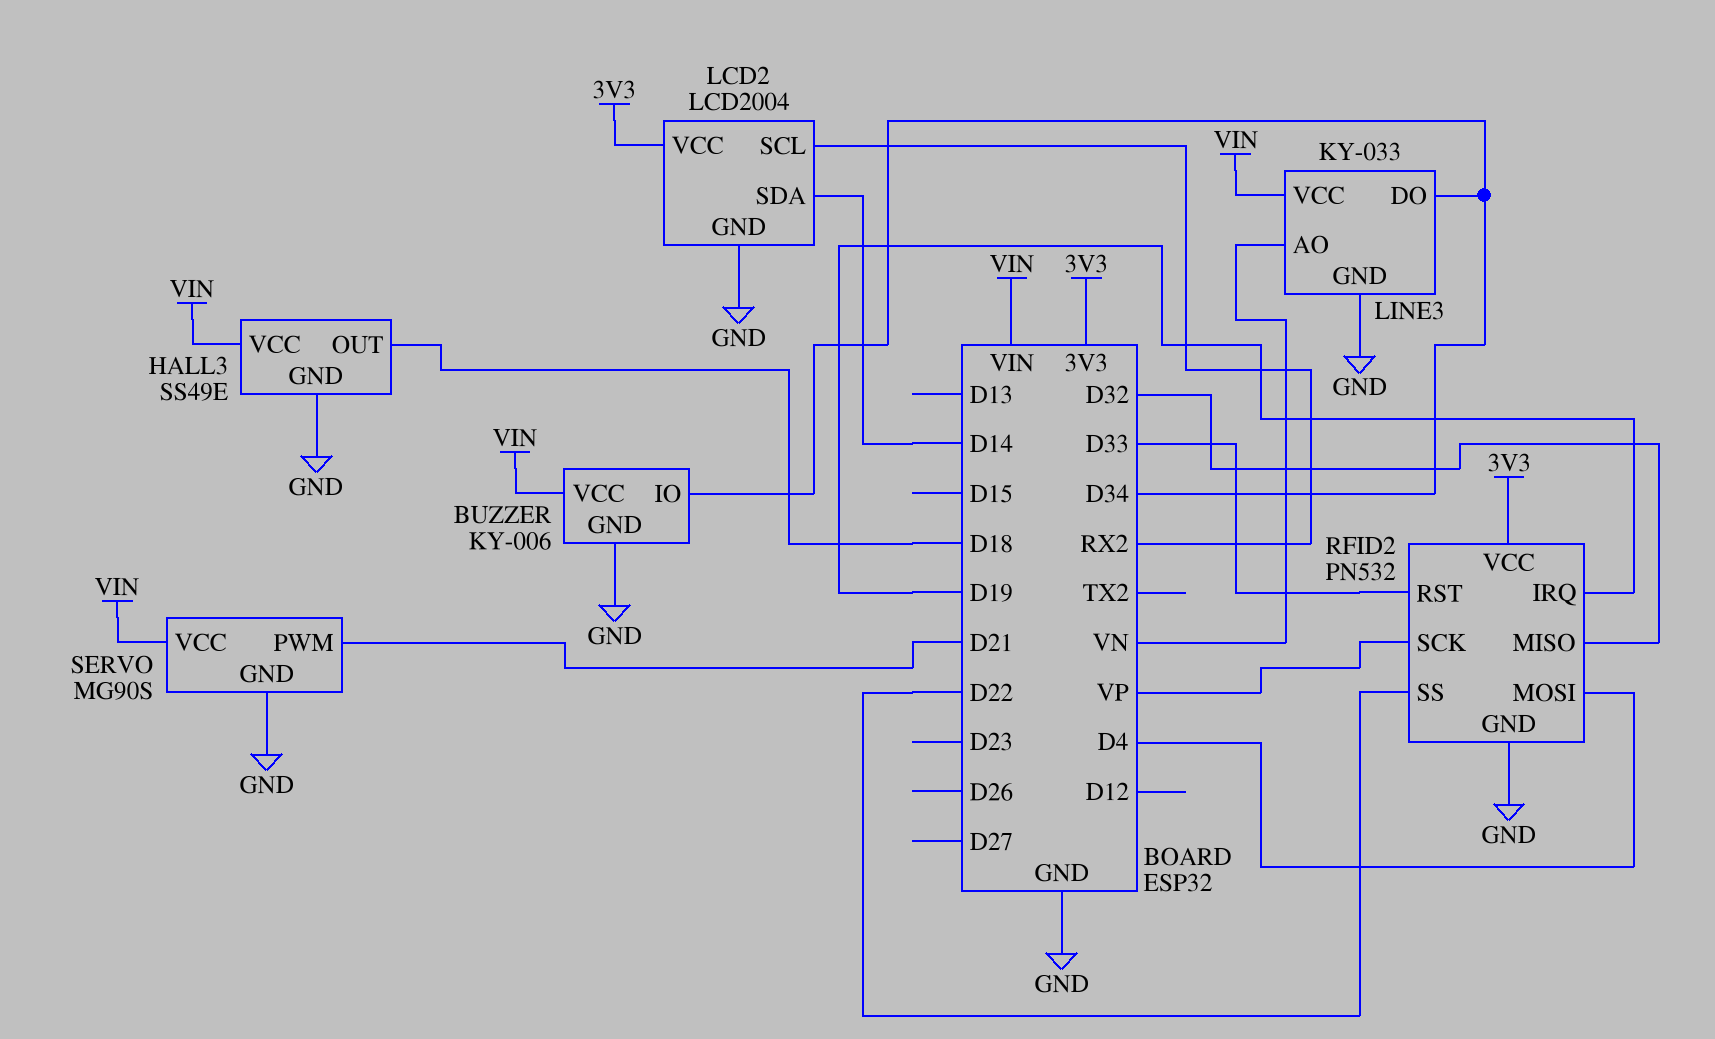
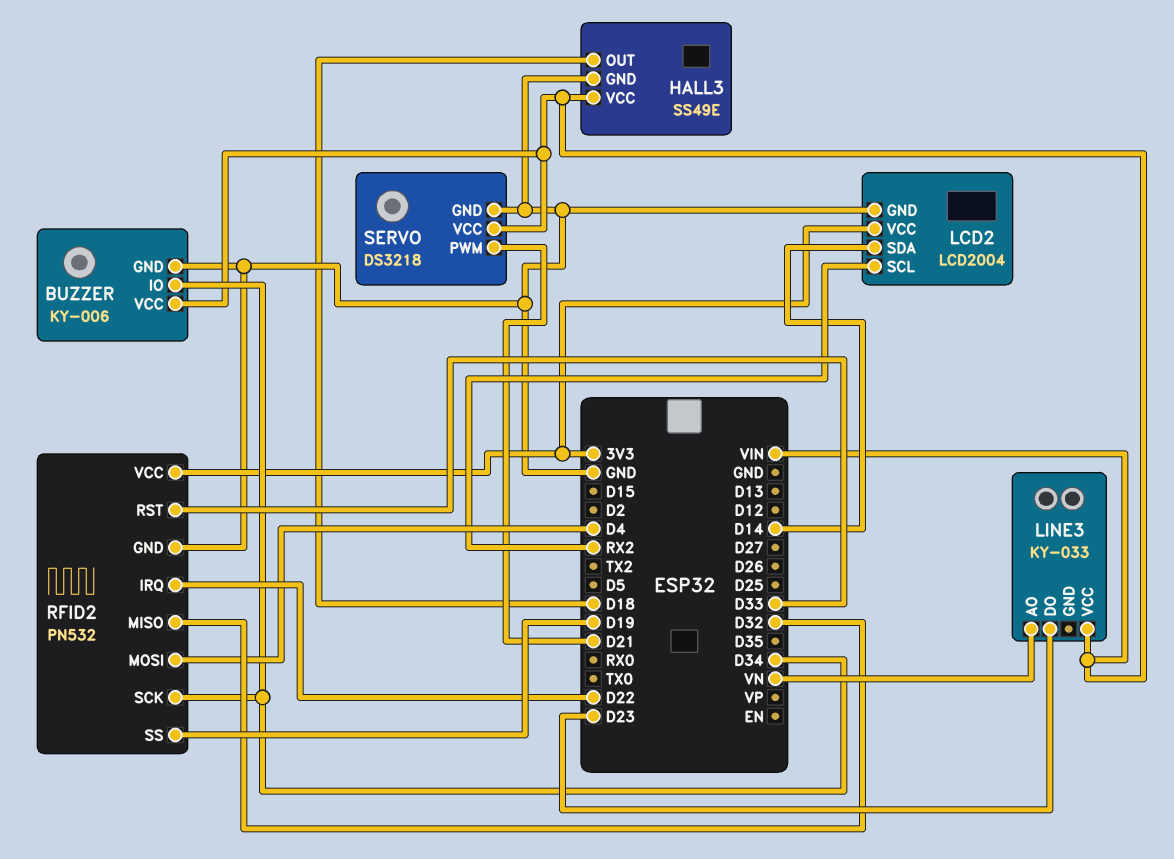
LINE3 pin DO: D34 -> D23
LINE3 pin GND: GND -> none
RFID2 pin IRQ: D19 -> D22
RFID2 pin SCK: VP -> D34
RFID2 pin SS: D22 -> D19
SERVO: MG90S -> DS3218

